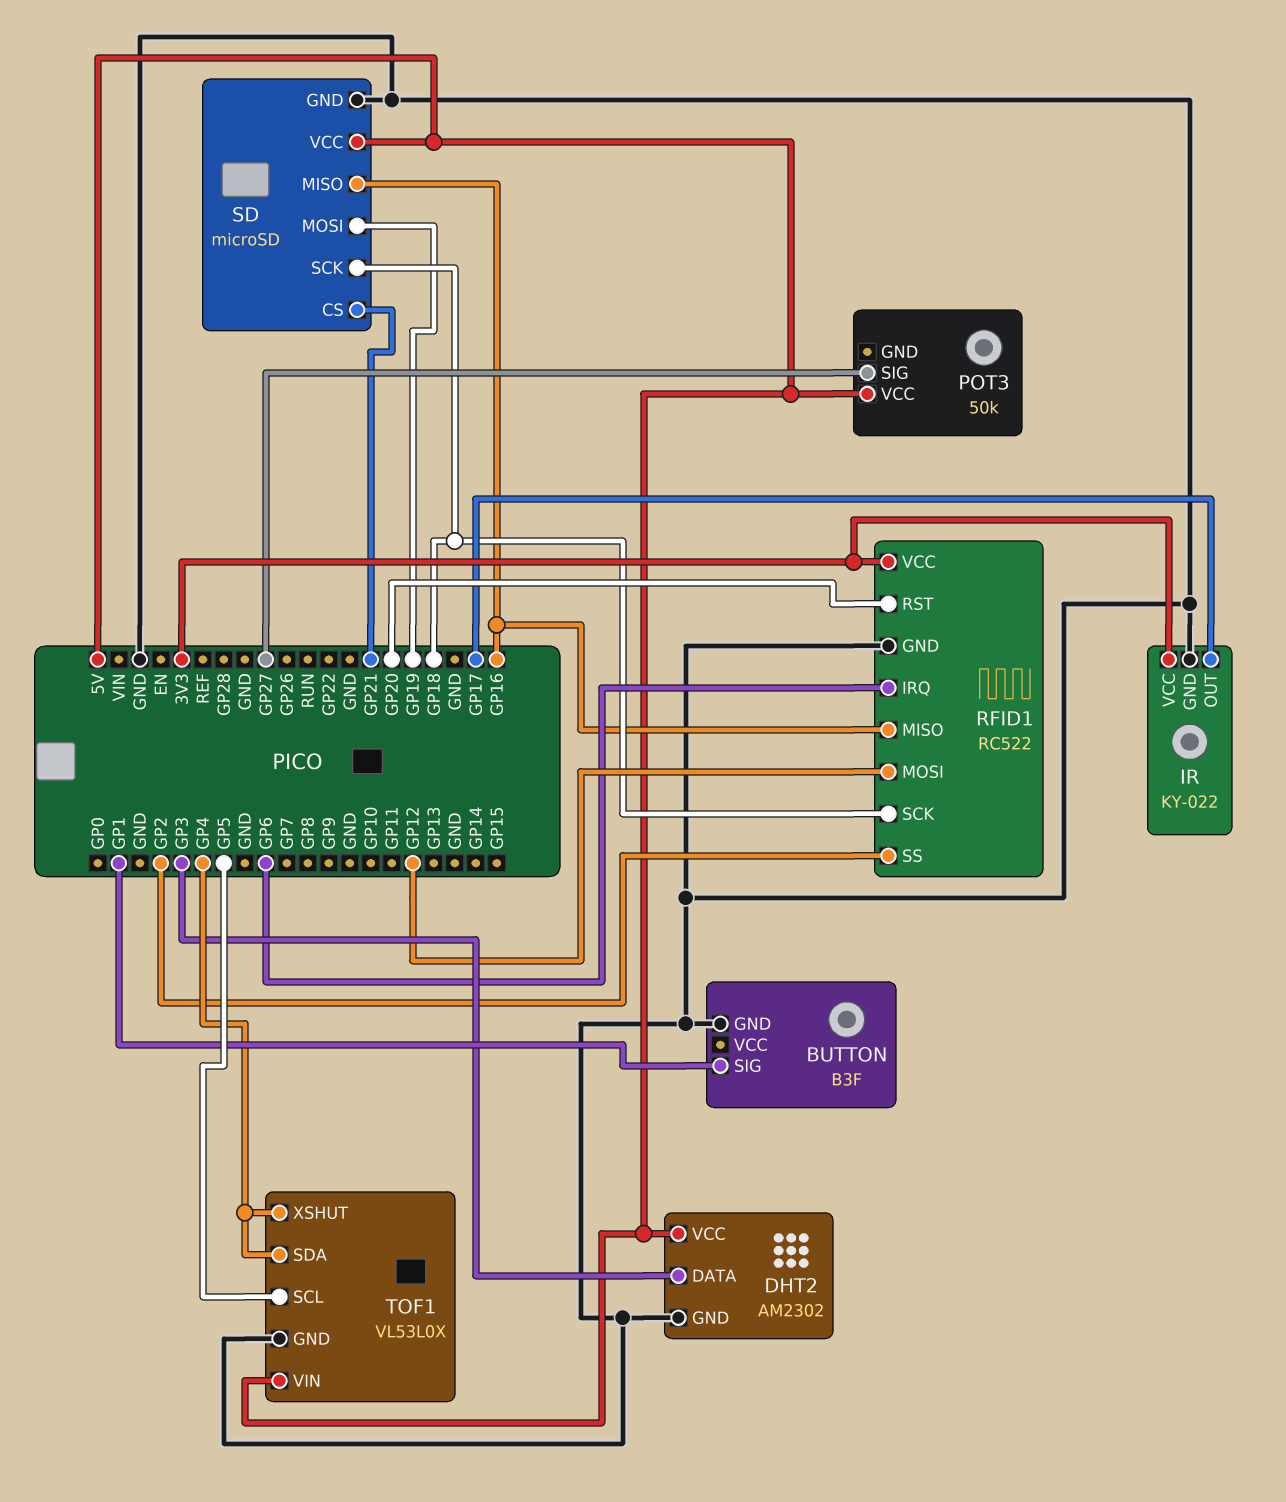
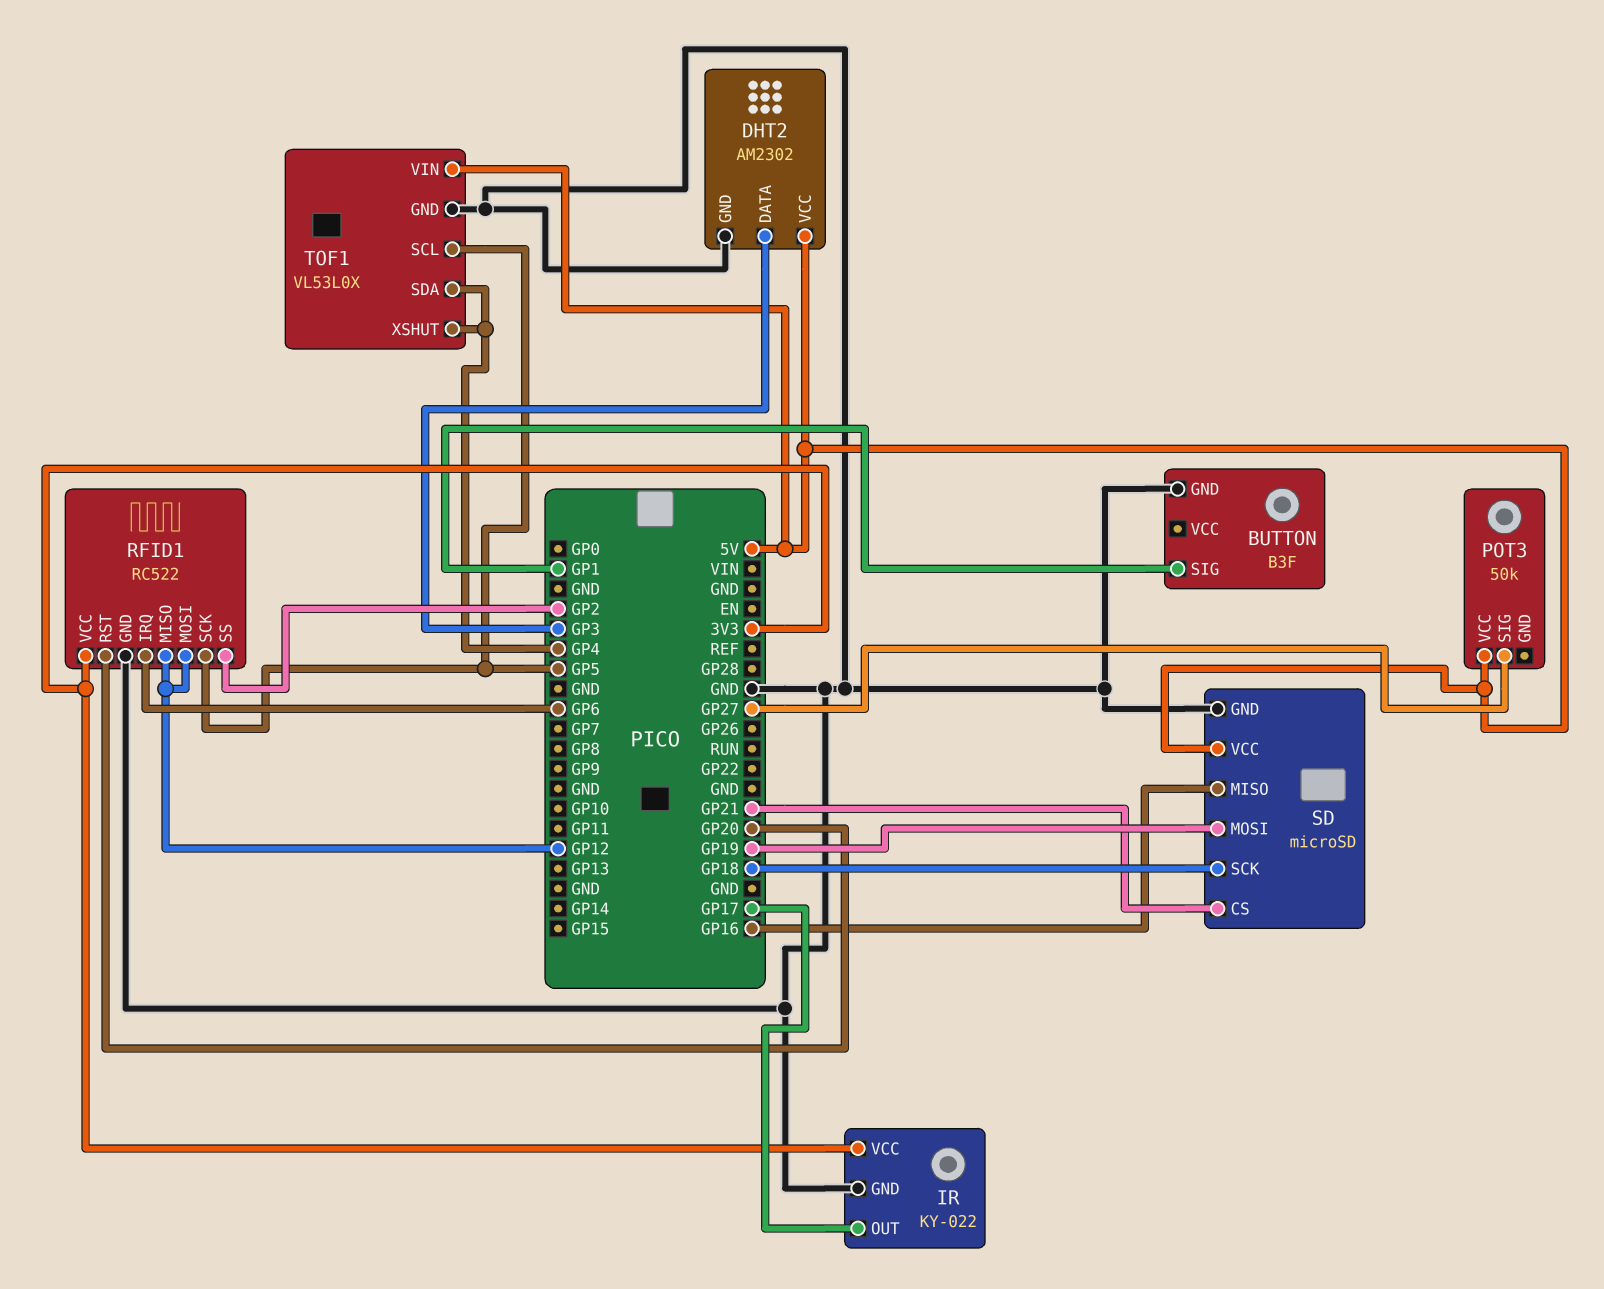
RFID1 pin MISO: GP16 -> GP12
RFID1 pin SCK: GP18 -> GP5

